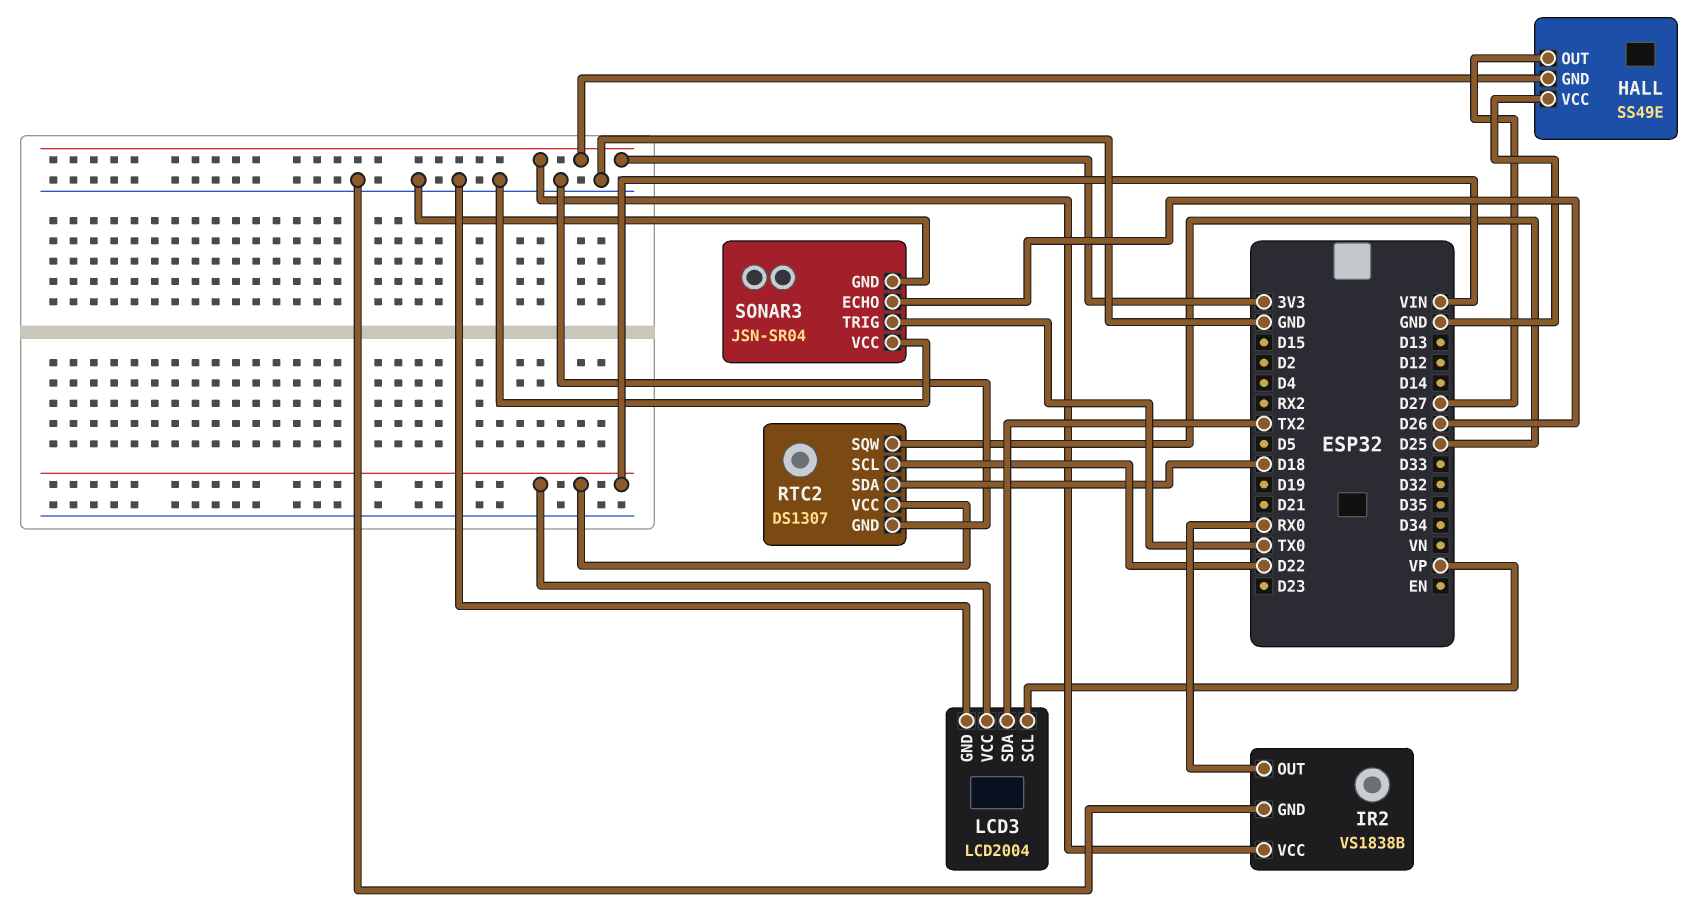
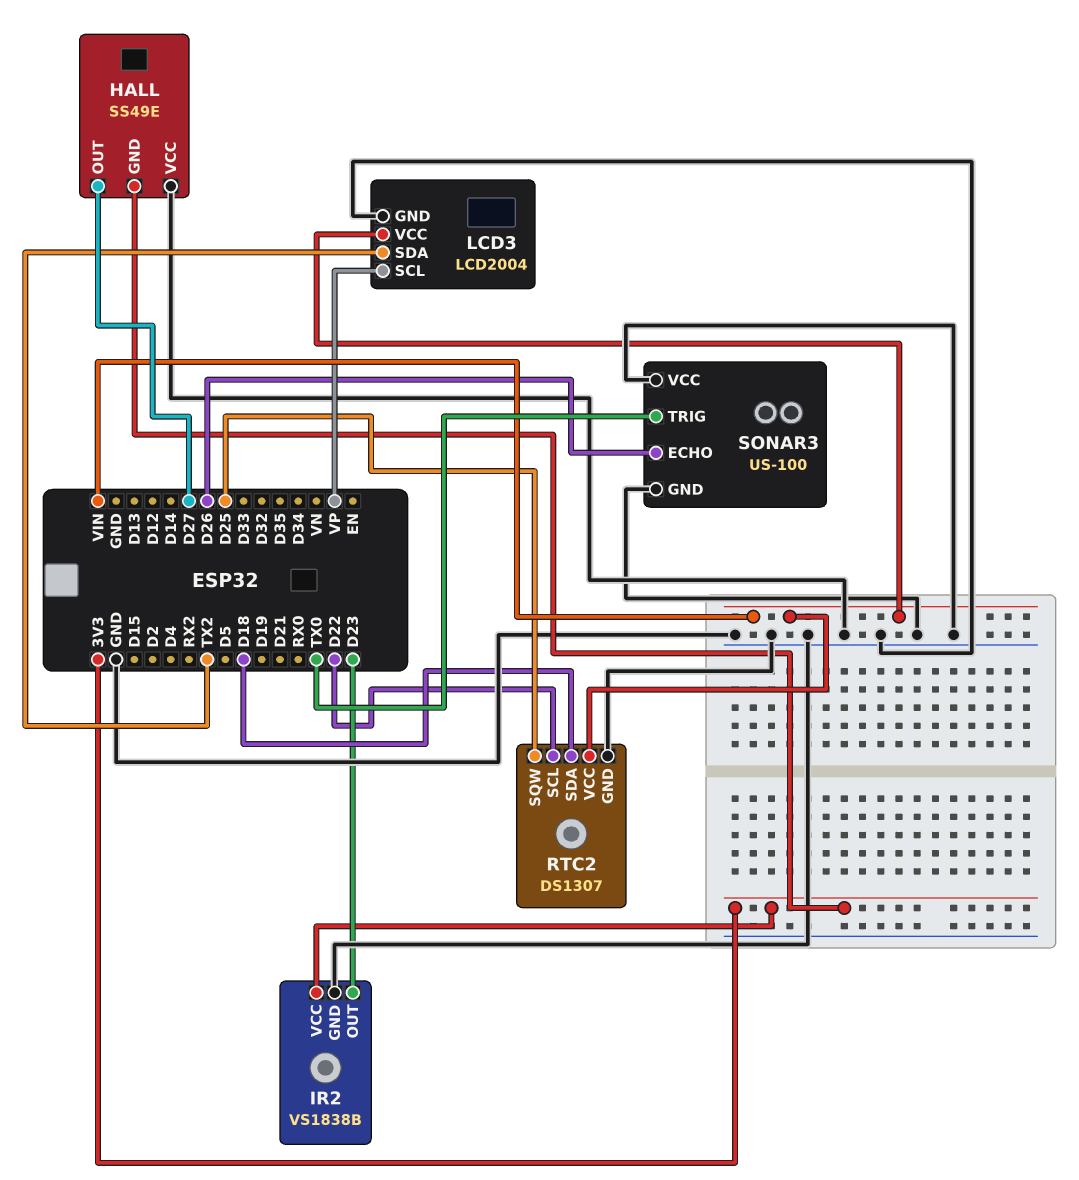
IR2 pin OUT: RX0 -> D23
SONAR3: JSN-SR04 -> US-100

